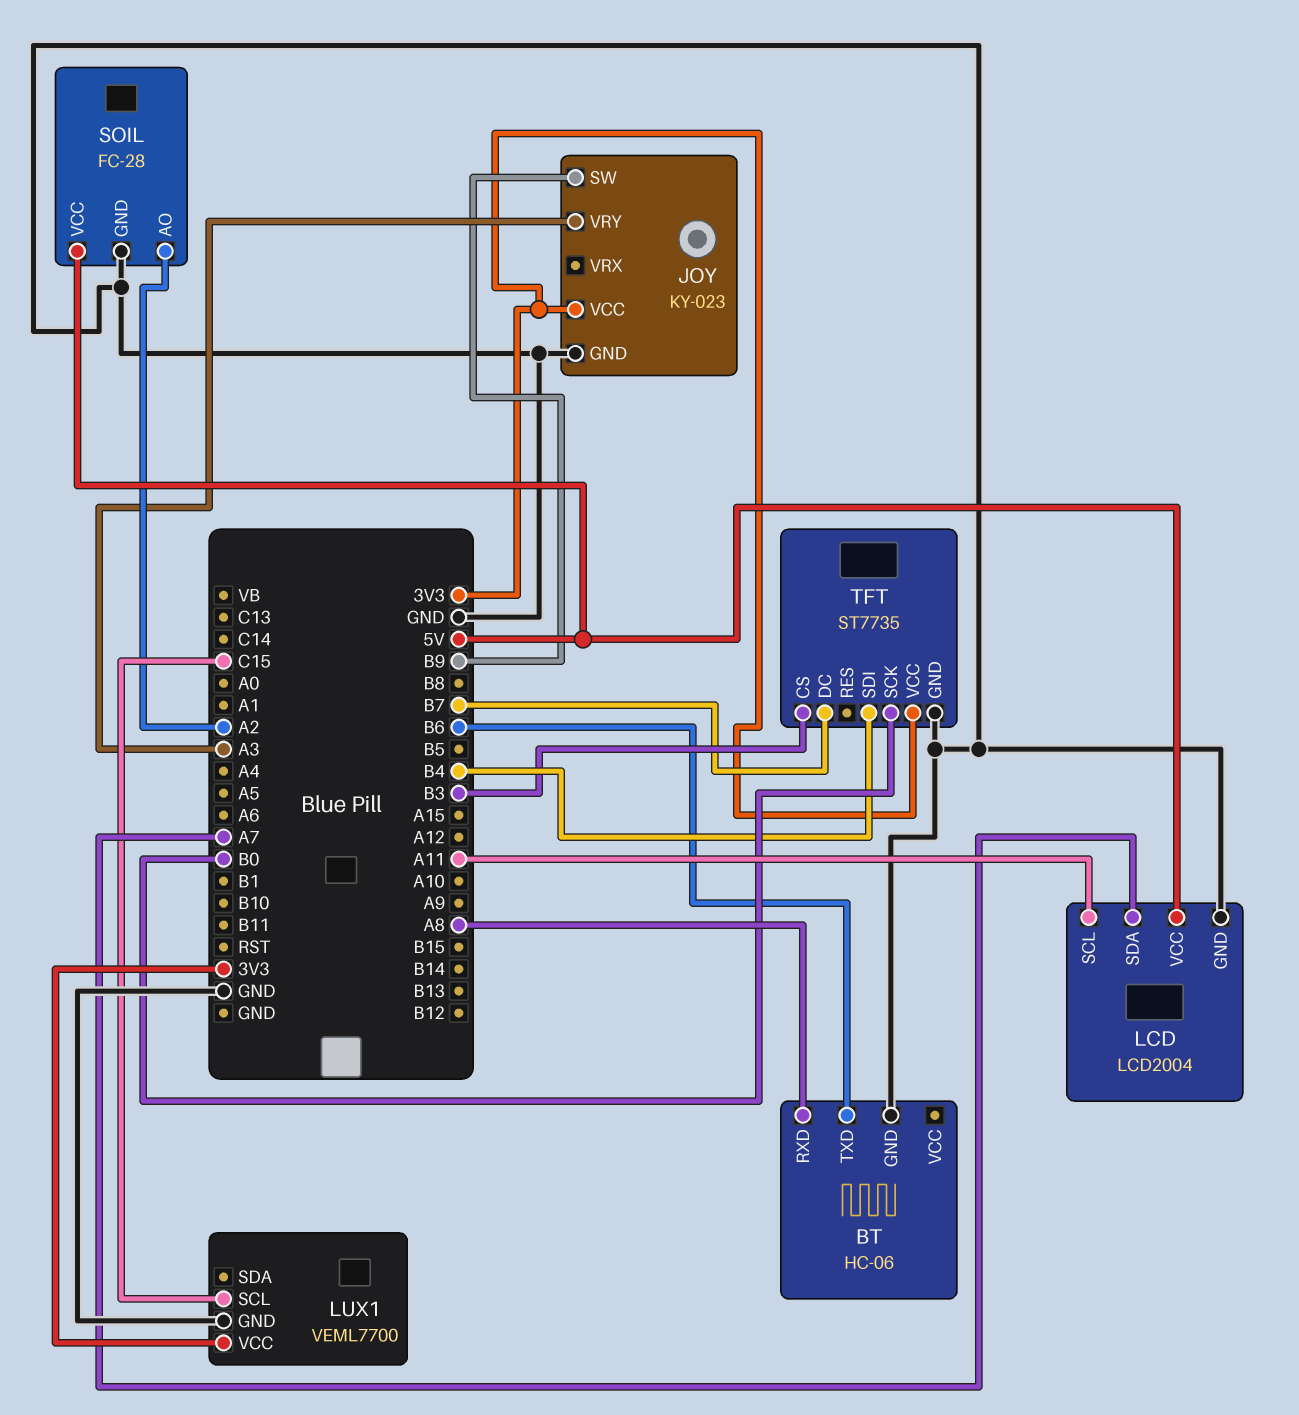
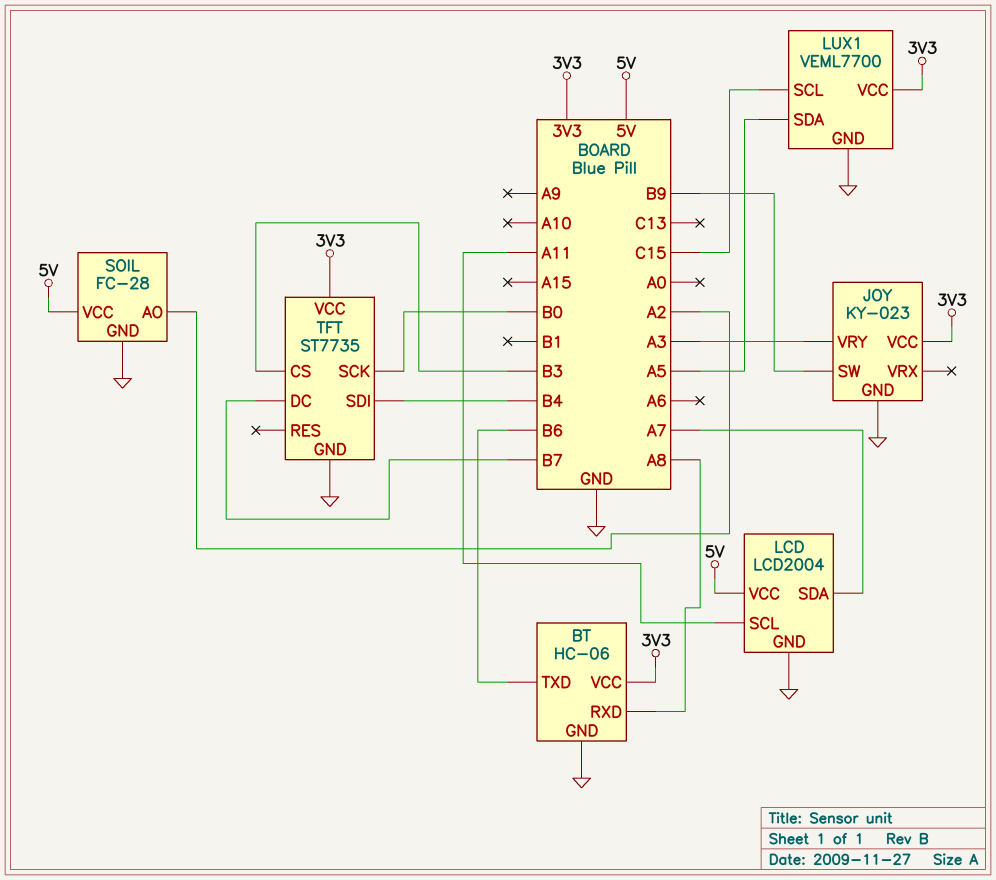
BT pin VCC: none -> 3V3
LUX1 pin SDA: none -> A5

